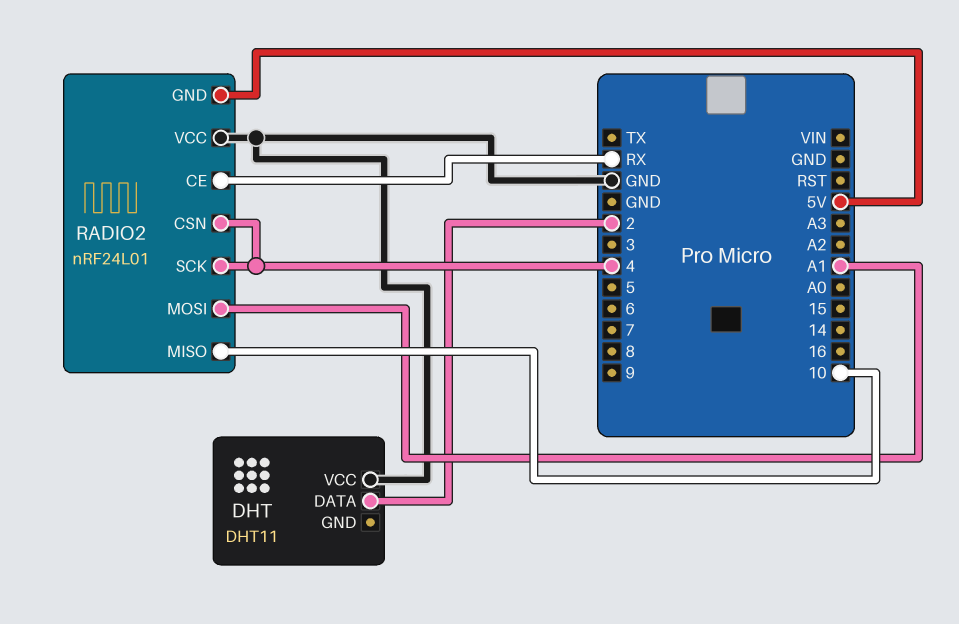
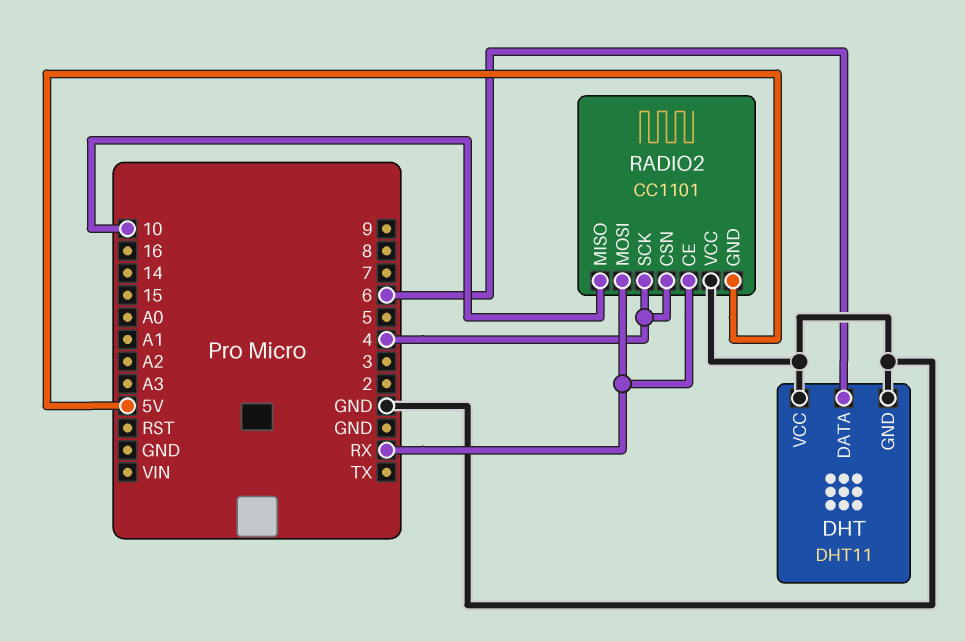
DHT pin DATA: 2 -> 6
DHT pin GND: none -> GND
RADIO2: nRF24L01 -> CC1101
RADIO2 pin MOSI: A1 -> RX

